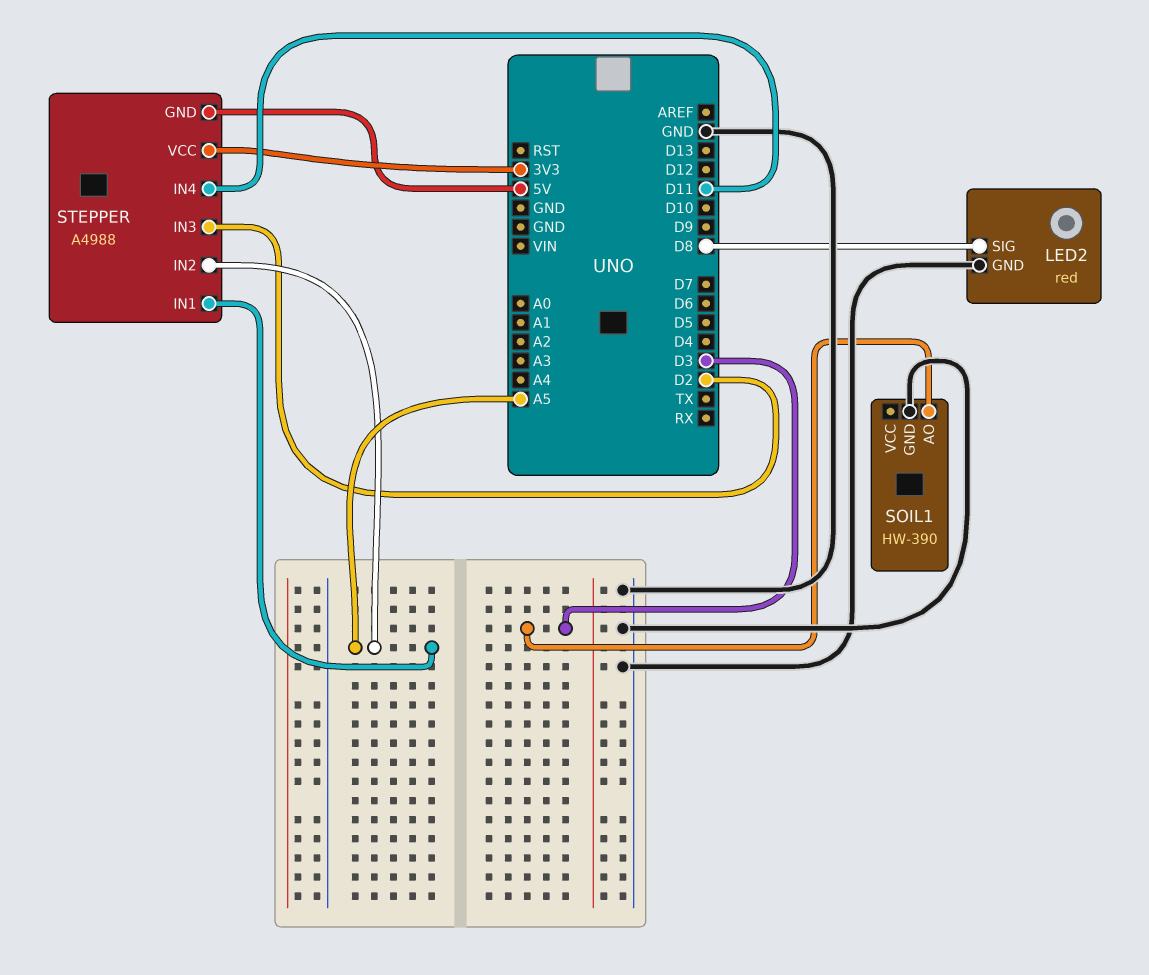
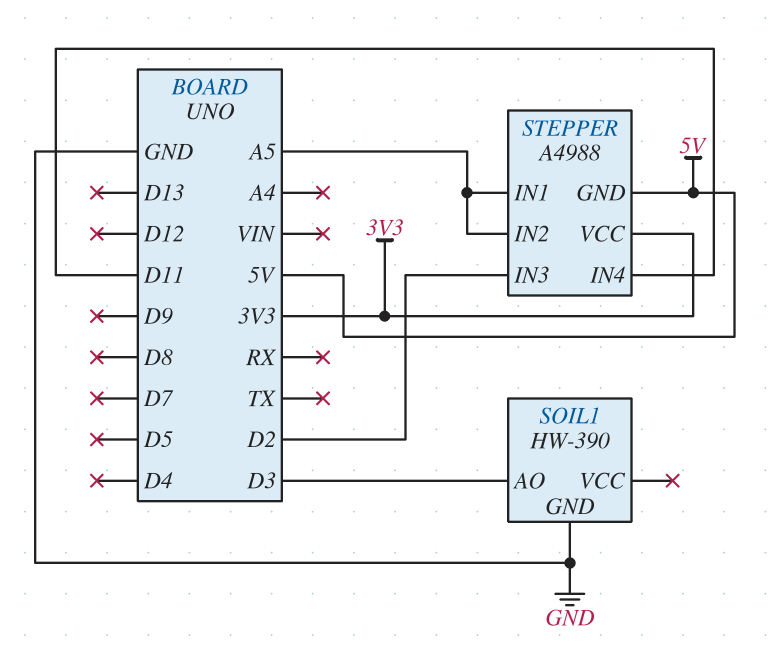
LED2: red -> none
LED2 pin GND: GND -> none
LED2 pin SIG: D8 -> none

